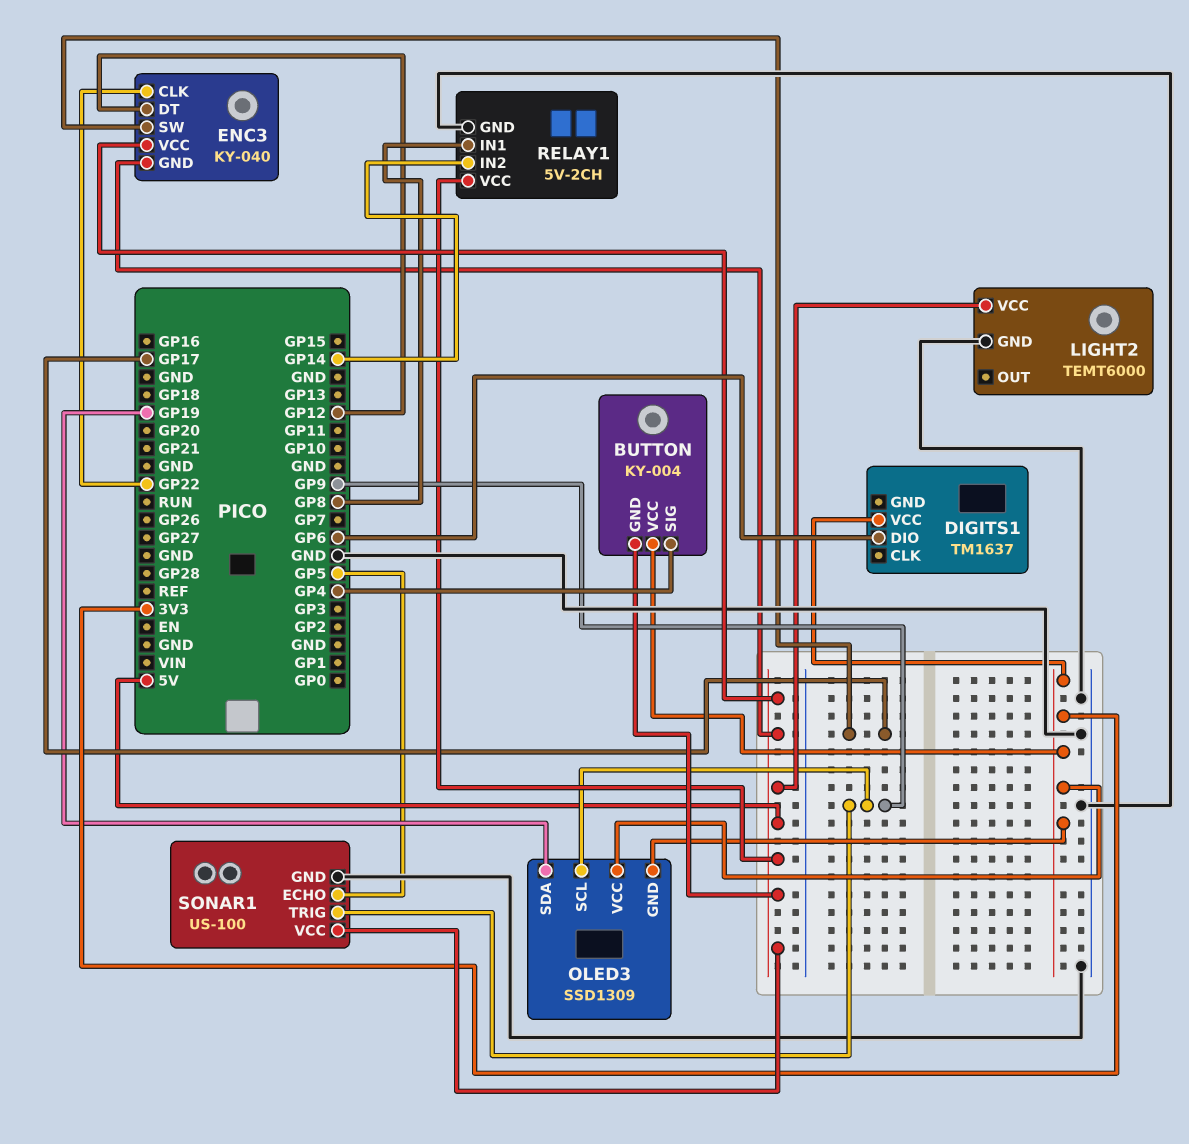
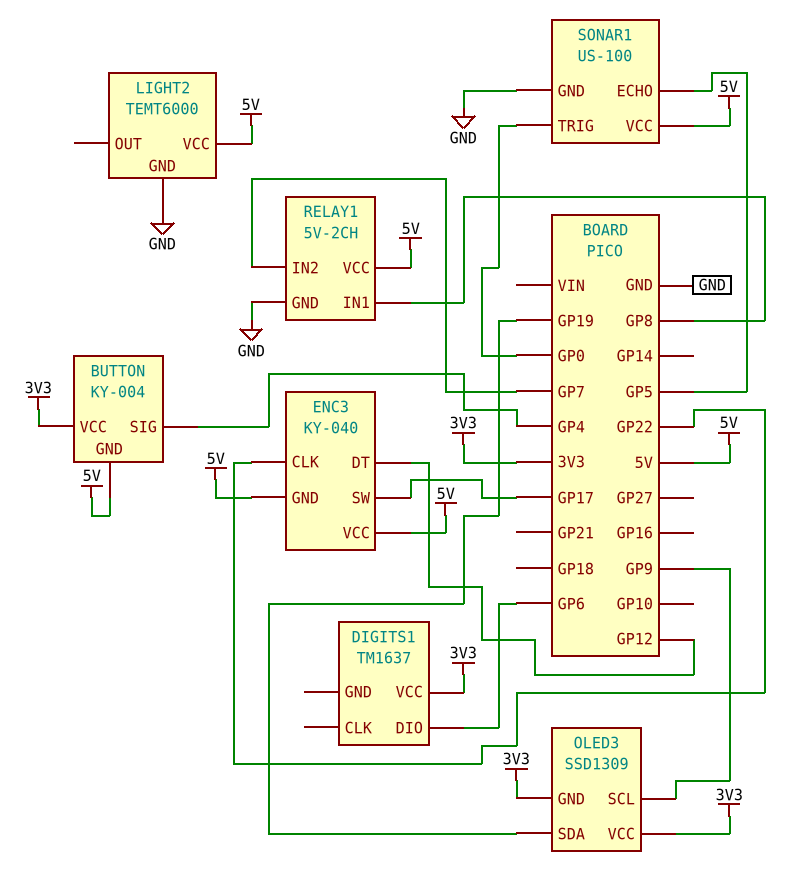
RELAY1 pin IN2: GP14 -> GP7
SONAR1 pin TRIG: GP9 -> GP0

